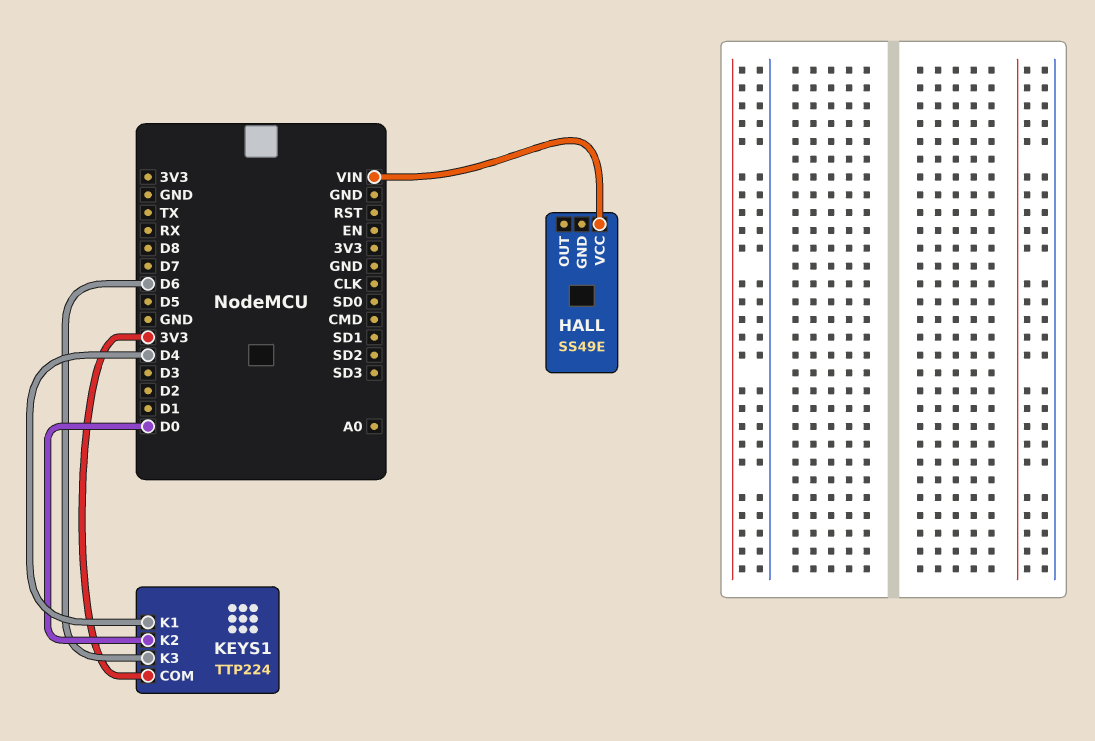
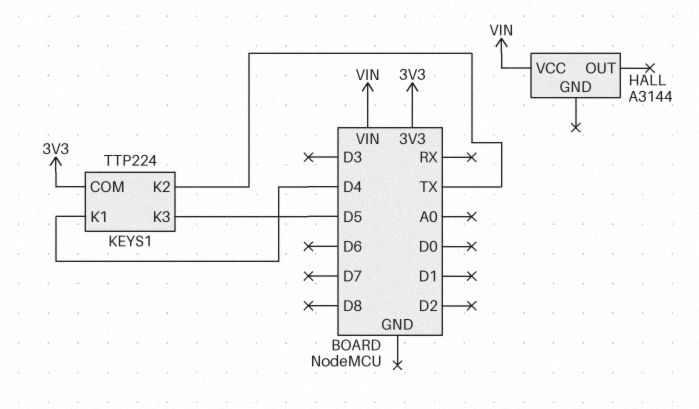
HALL: SS49E -> A3144
KEYS1 pin K2: D0 -> TX
KEYS1 pin K3: D6 -> D5

